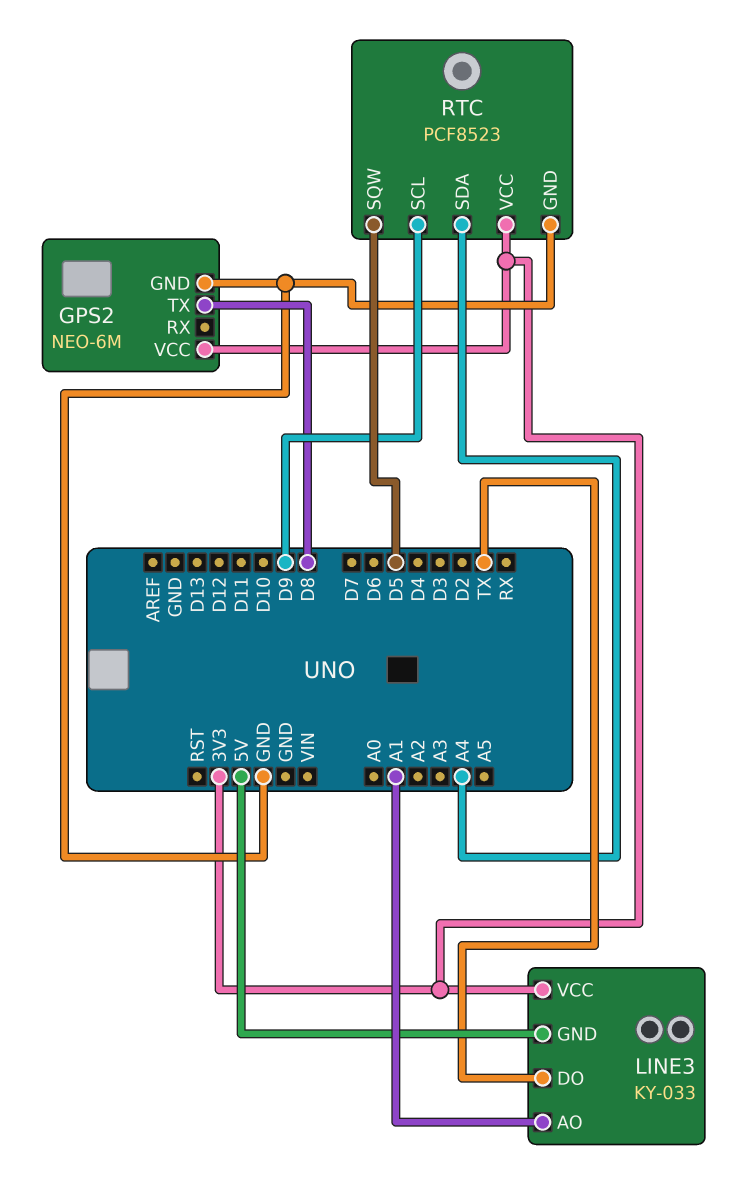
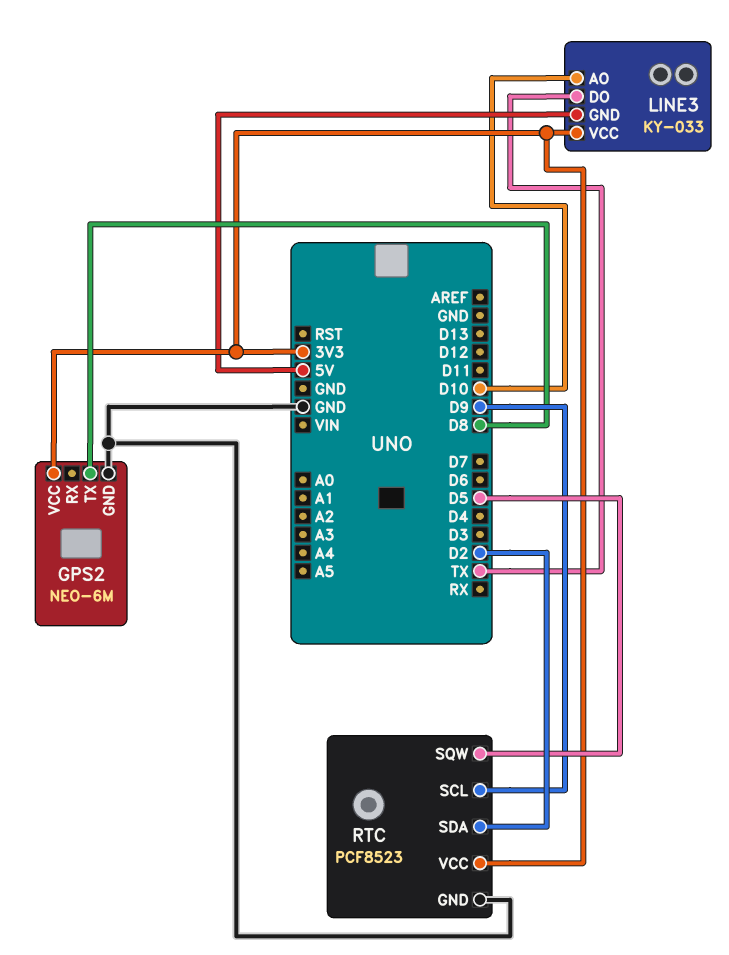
LINE3 pin AO: A1 -> D10
RTC pin SDA: A4 -> D2

